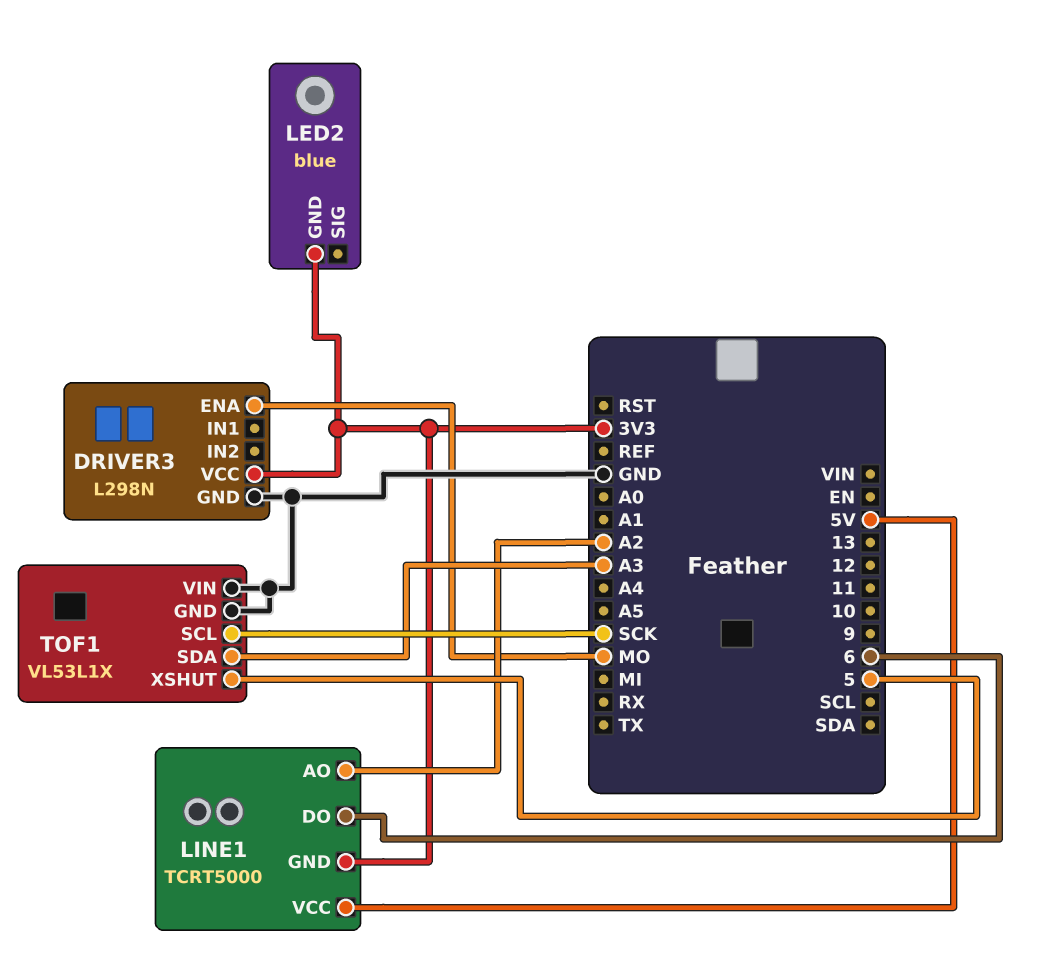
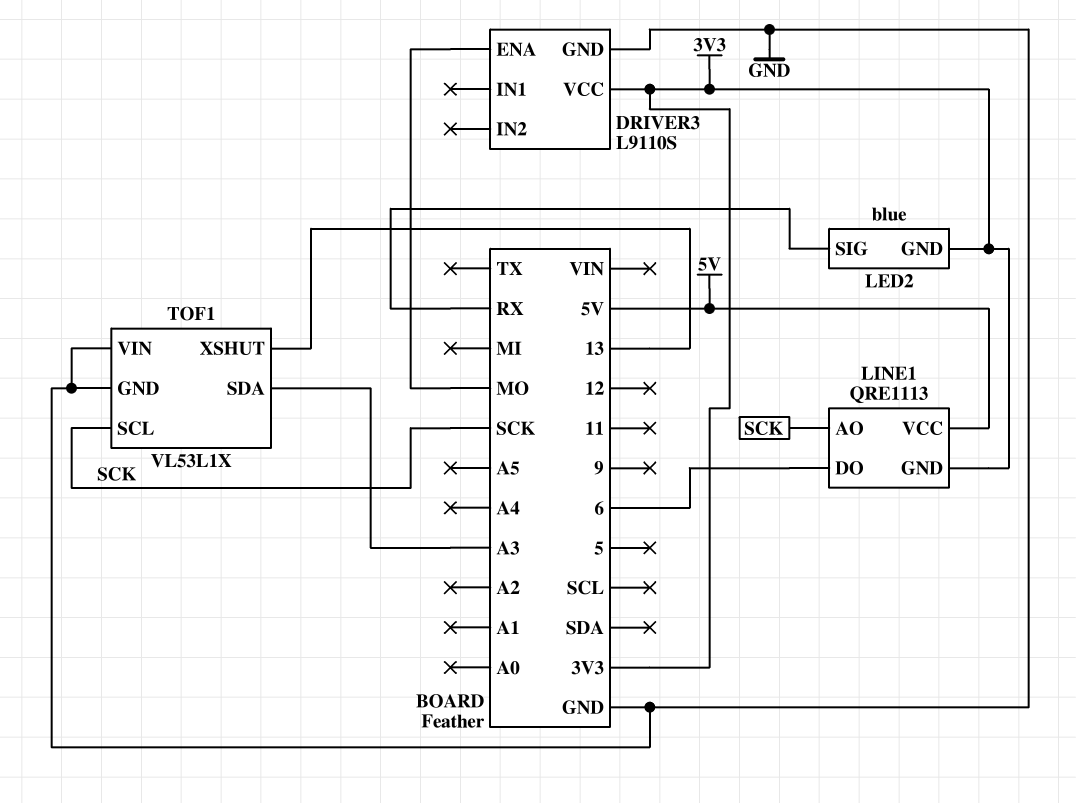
DRIVER3: L298N -> L9110S
LED2 pin SIG: none -> RX
LINE1: TCRT5000 -> QRE1113
LINE1 pin AO: A2 -> SCK
TOF1 pin XSHUT: 5 -> 13

